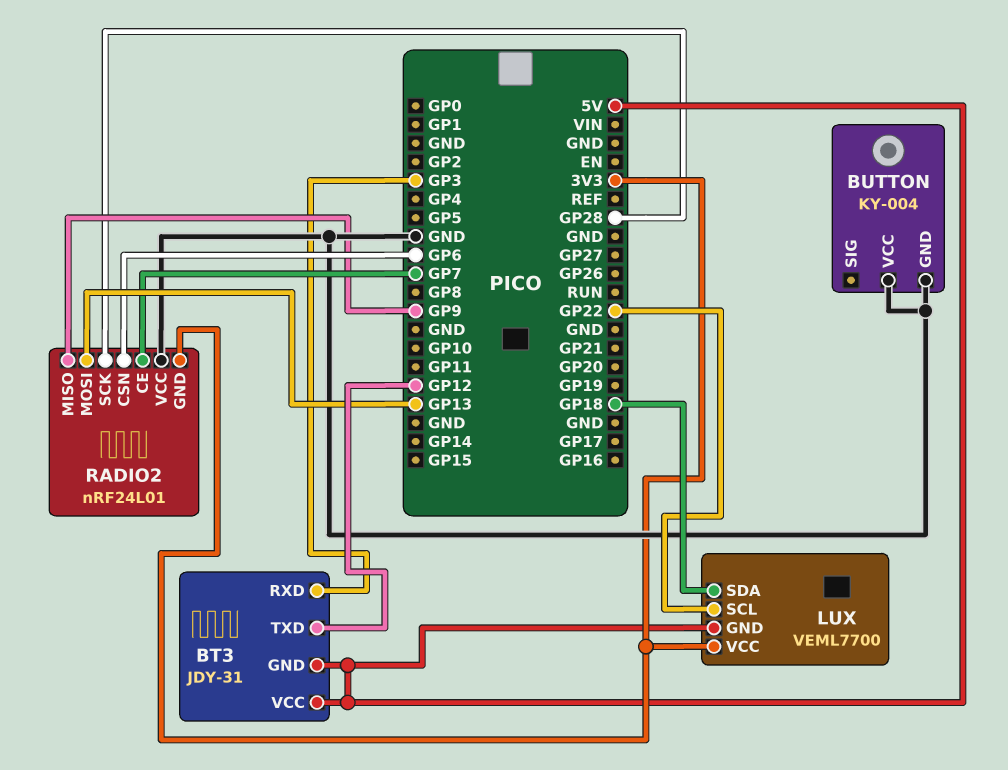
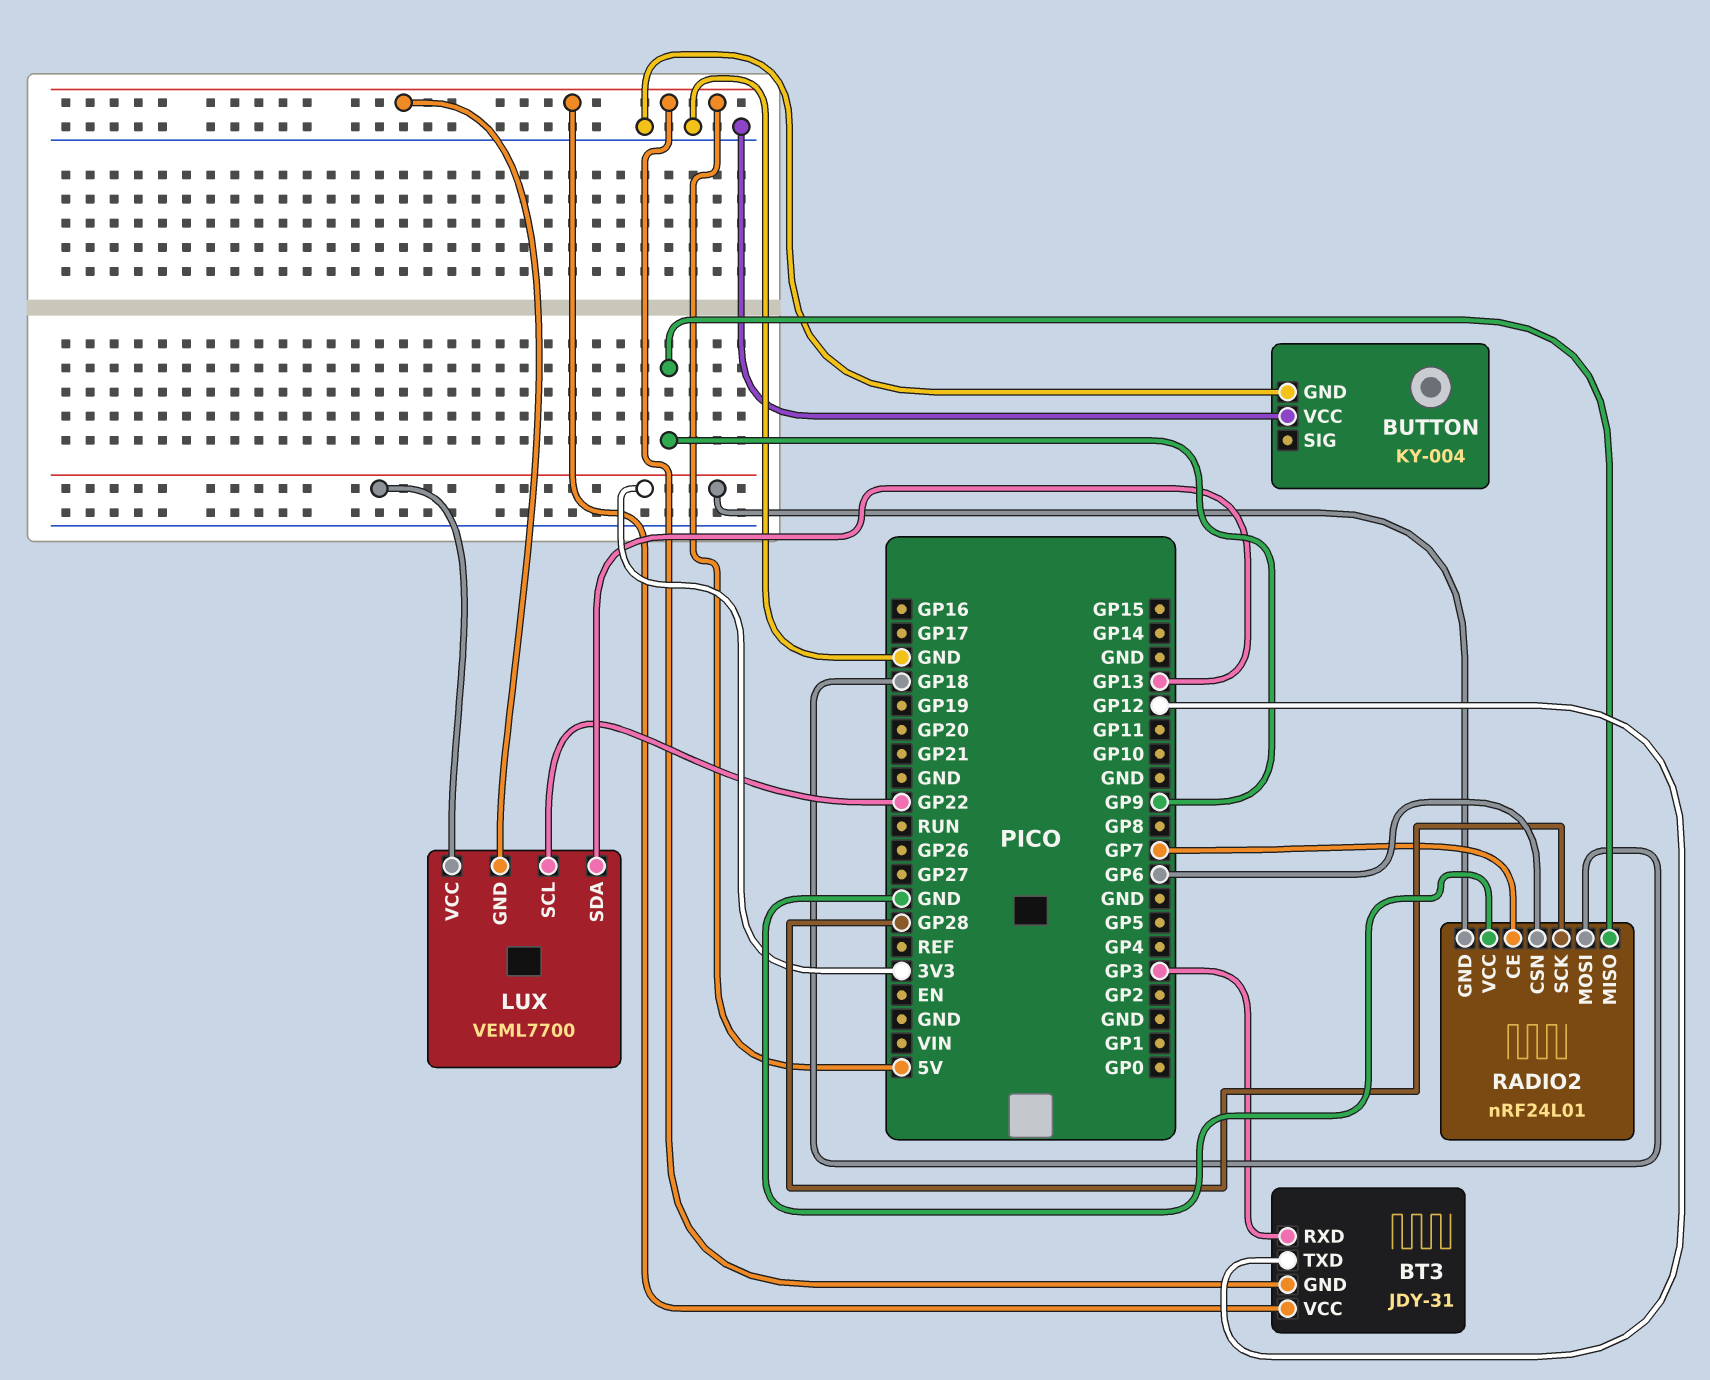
LUX pin SDA: GP18 -> GP13
RADIO2 pin MOSI: GP13 -> GP18

